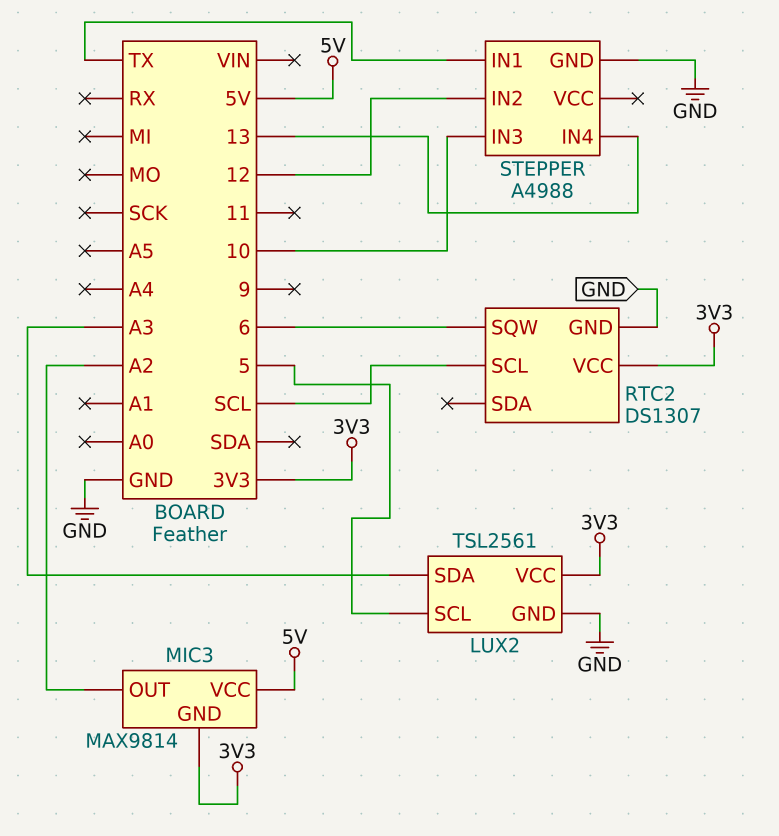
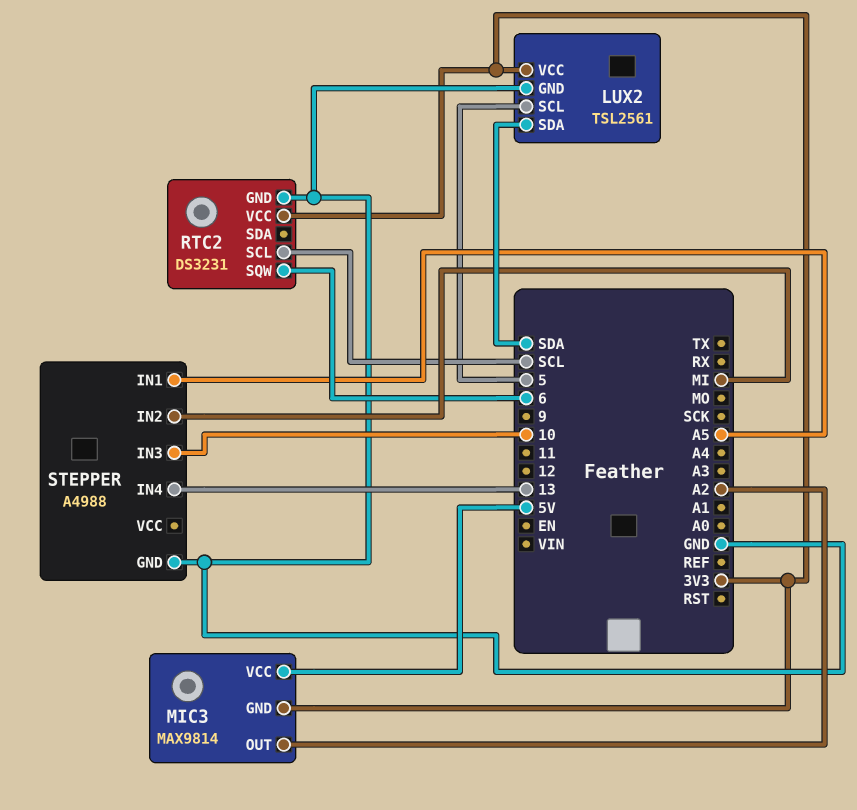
LUX2 pin SDA: A3 -> SDA
RTC2: DS1307 -> DS3231
STEPPER pin IN1: TX -> A5
STEPPER pin IN2: 12 -> MI

